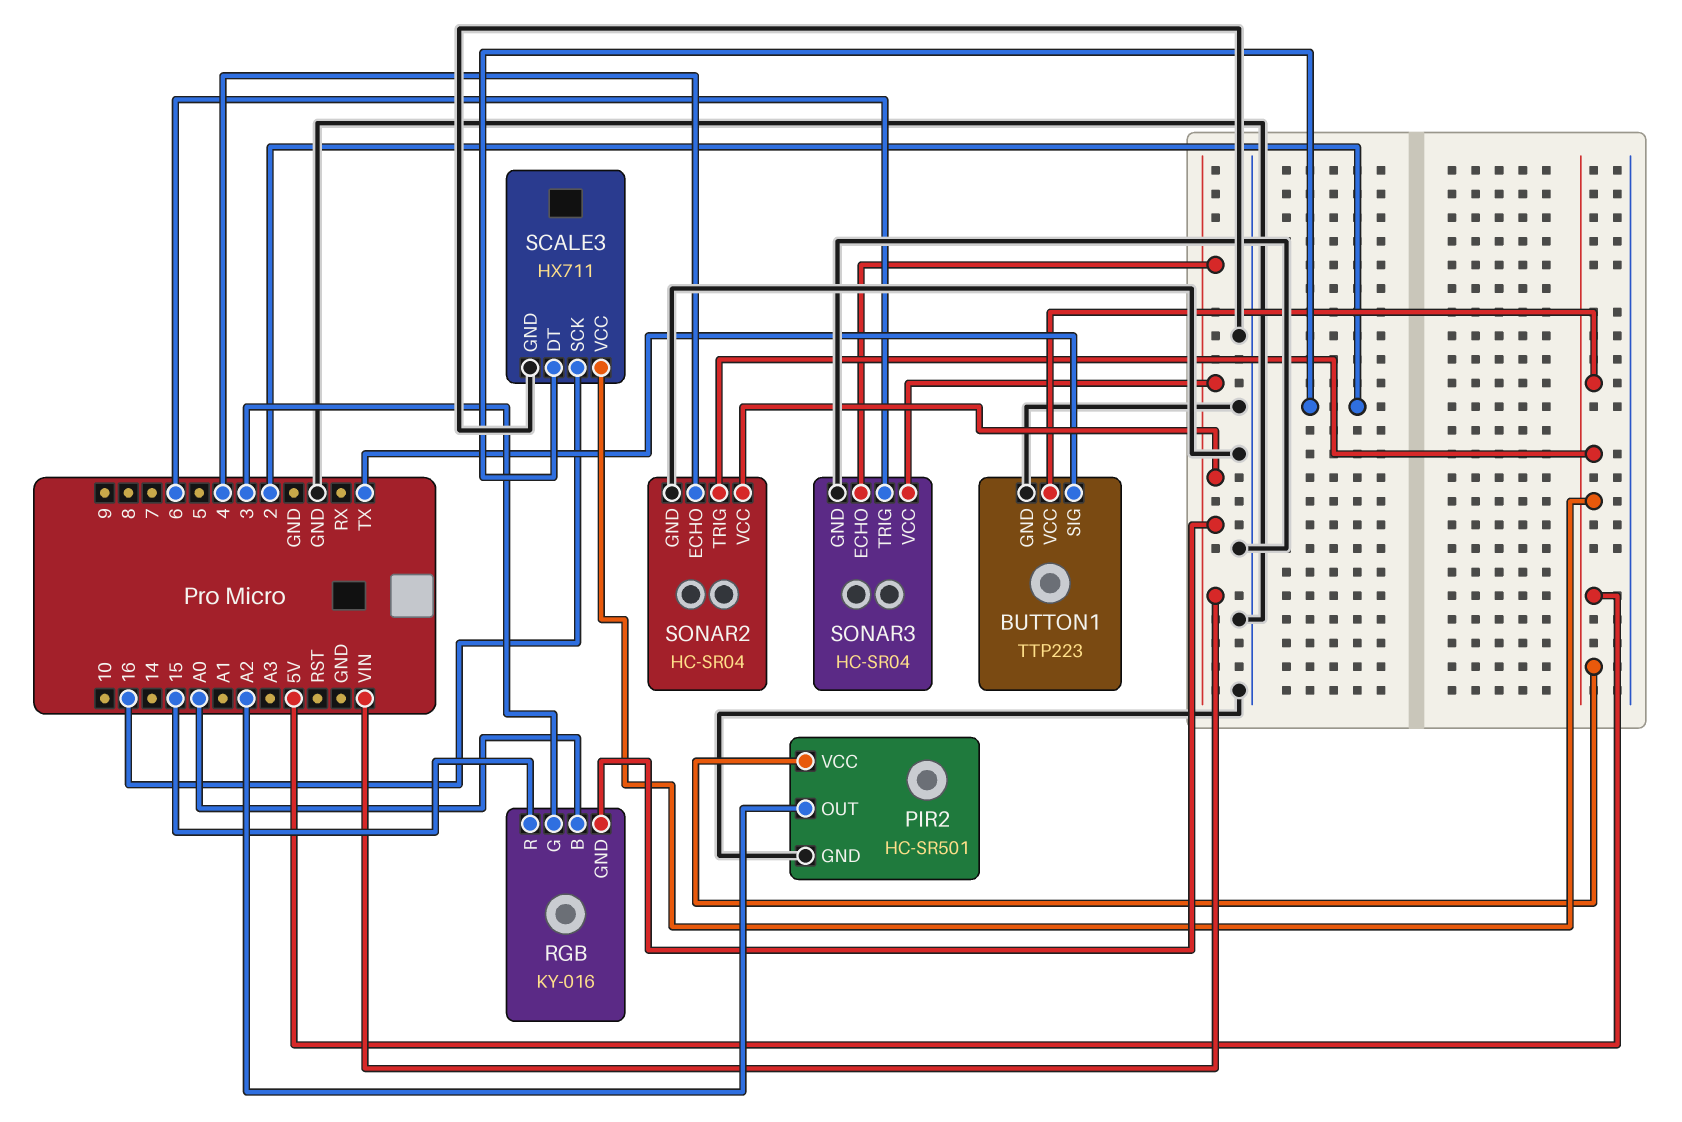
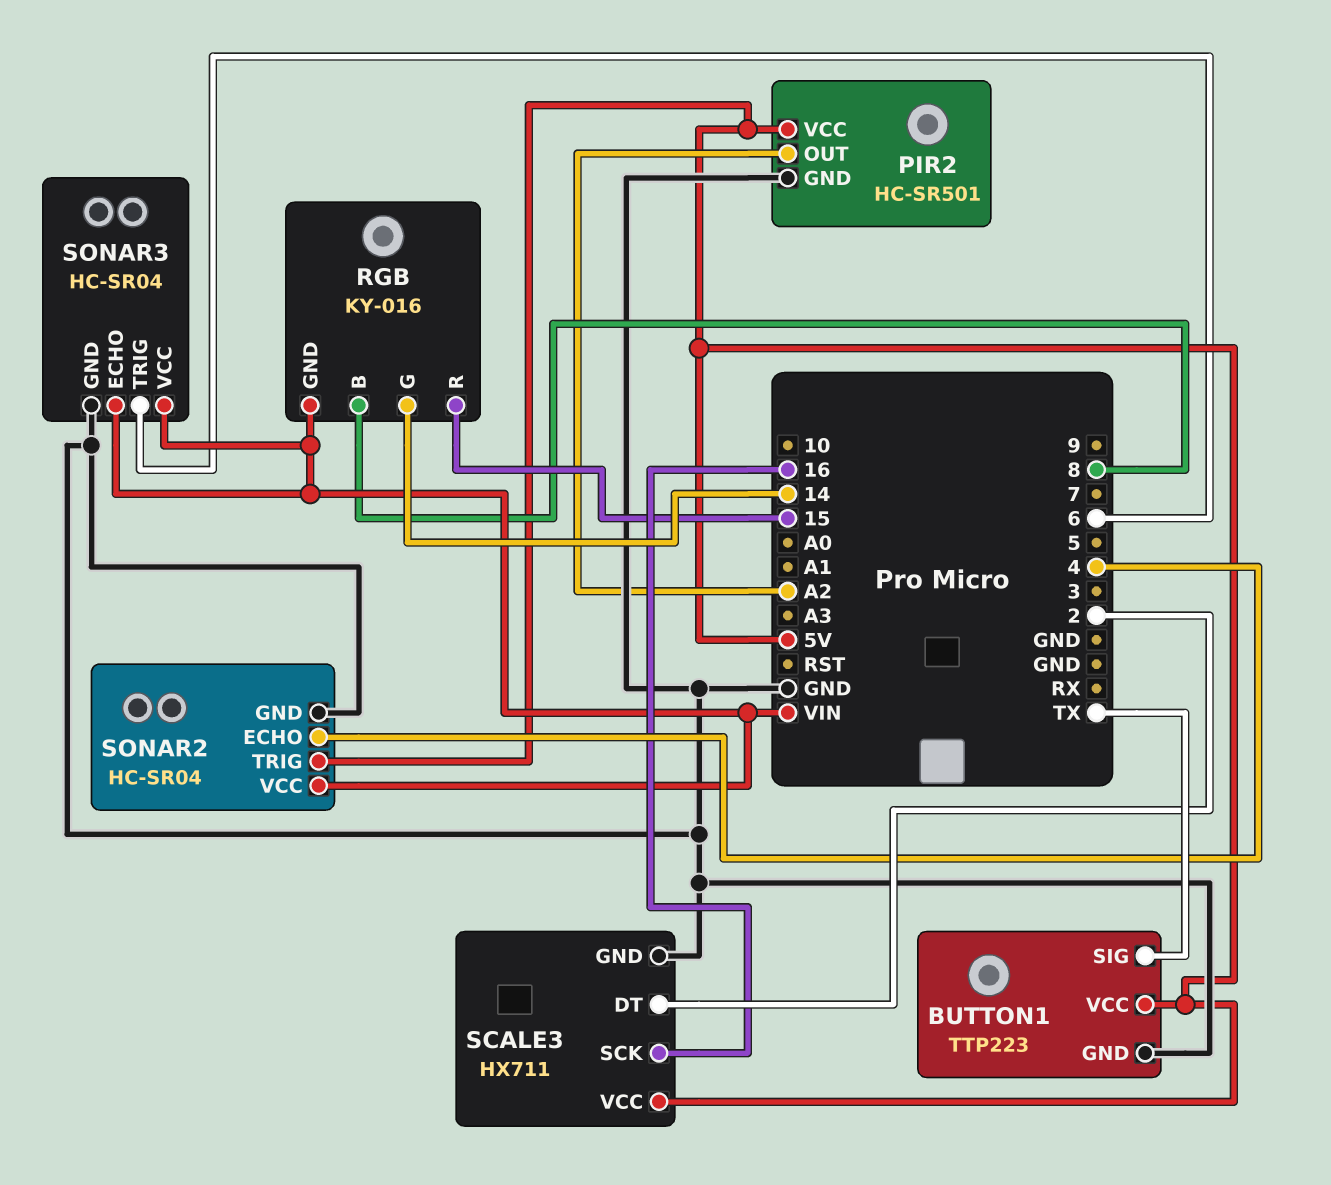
RGB pin B: A0 -> 8
RGB pin G: 3 -> 14

